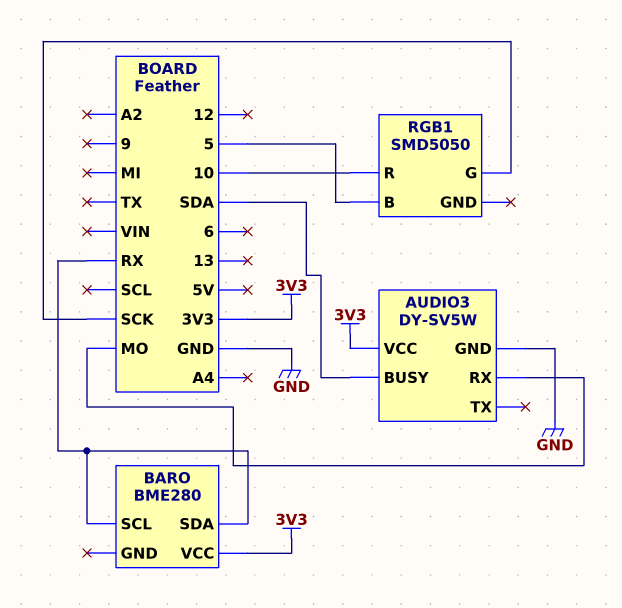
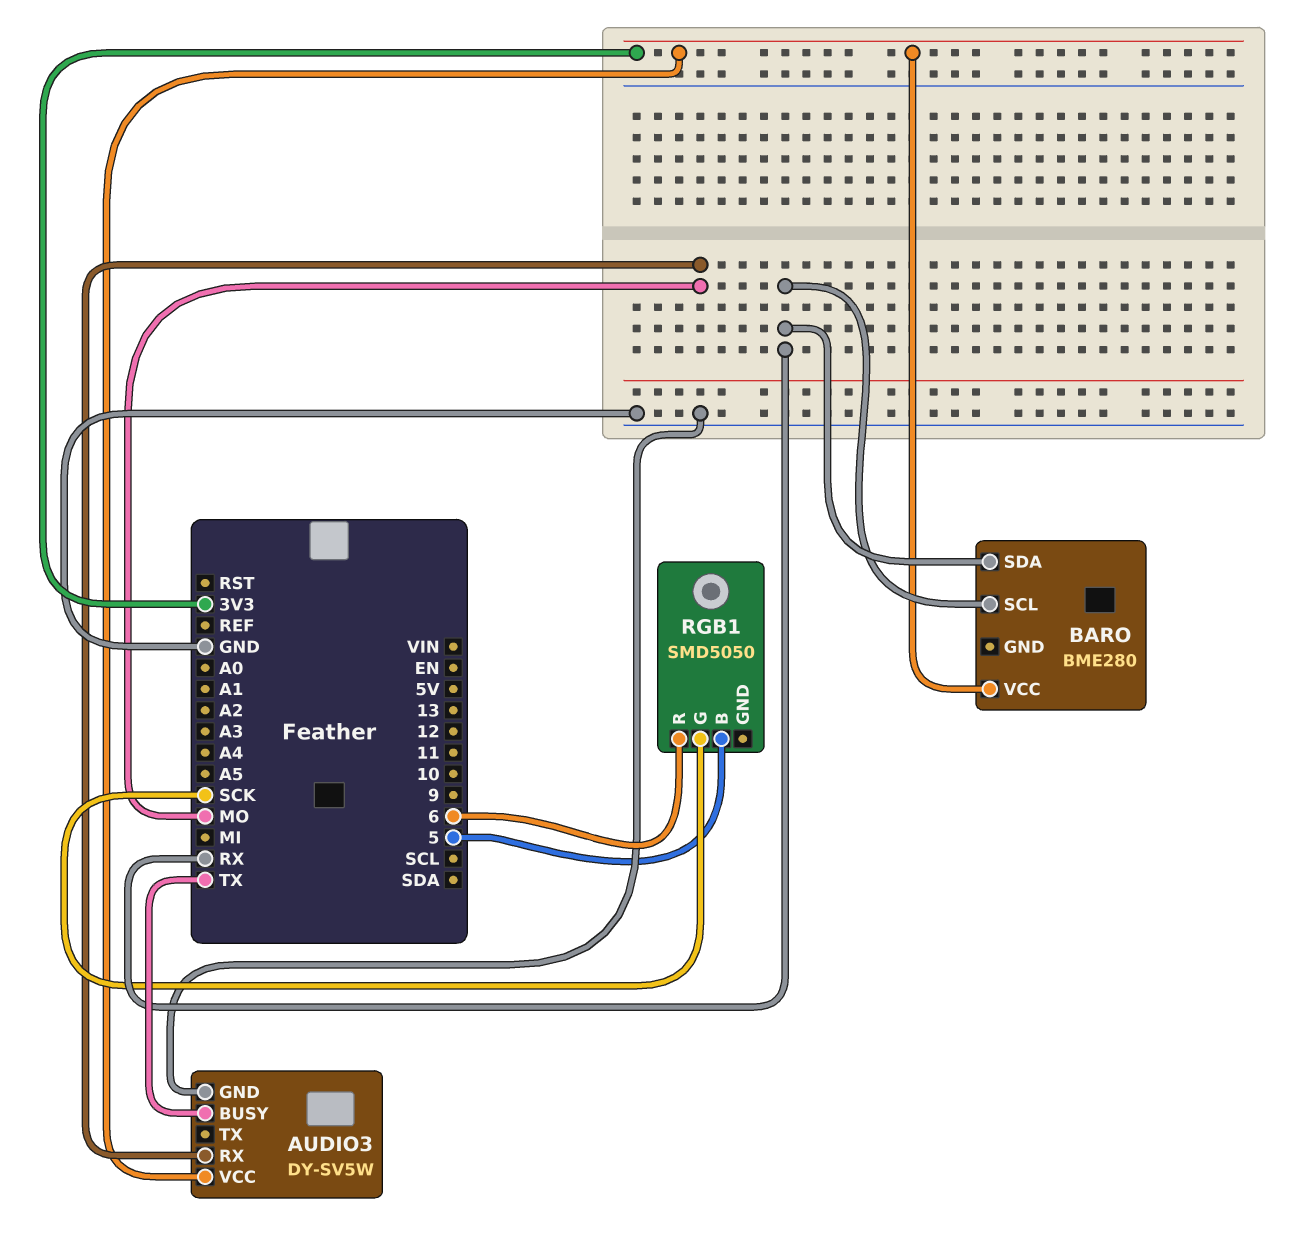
AUDIO3 pin BUSY: SDA -> TX
RGB1 pin R: 10 -> 6

